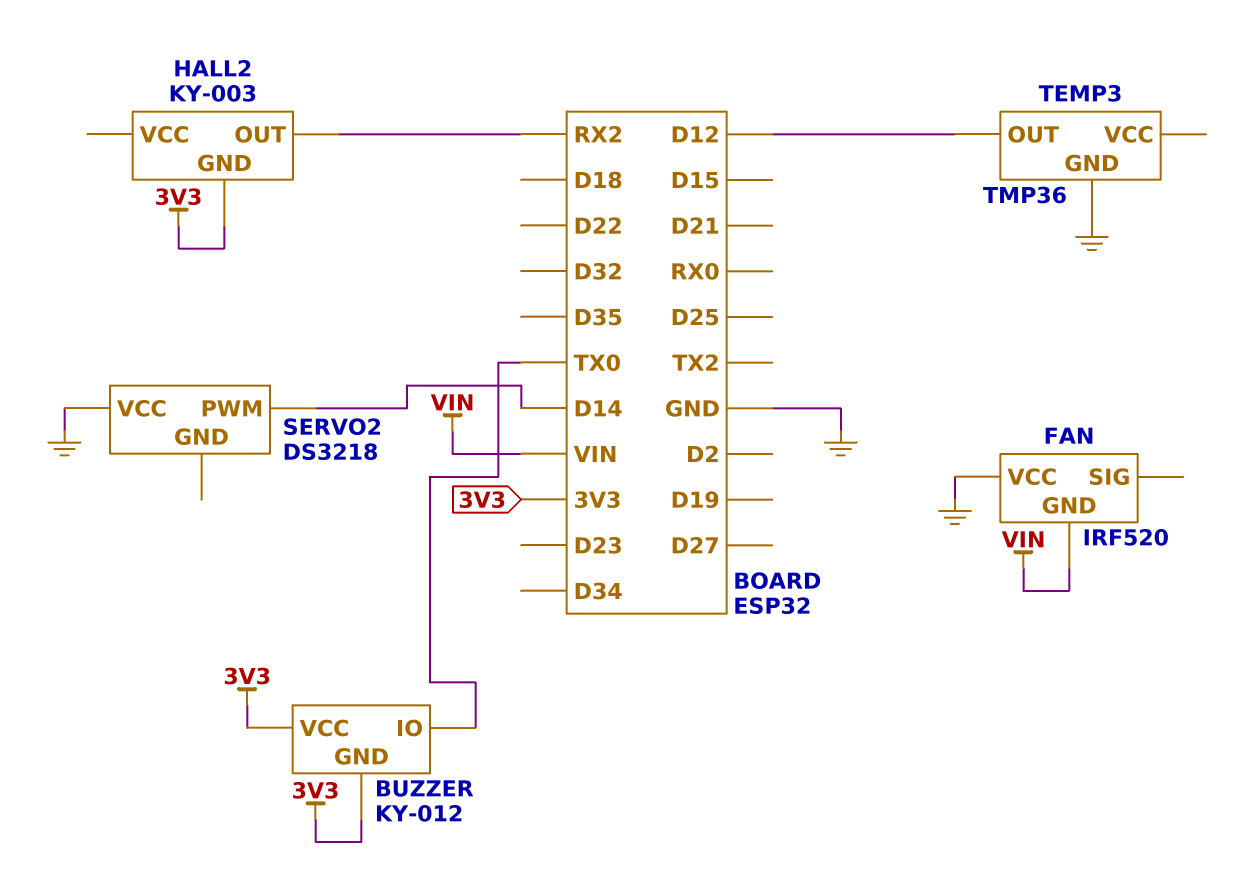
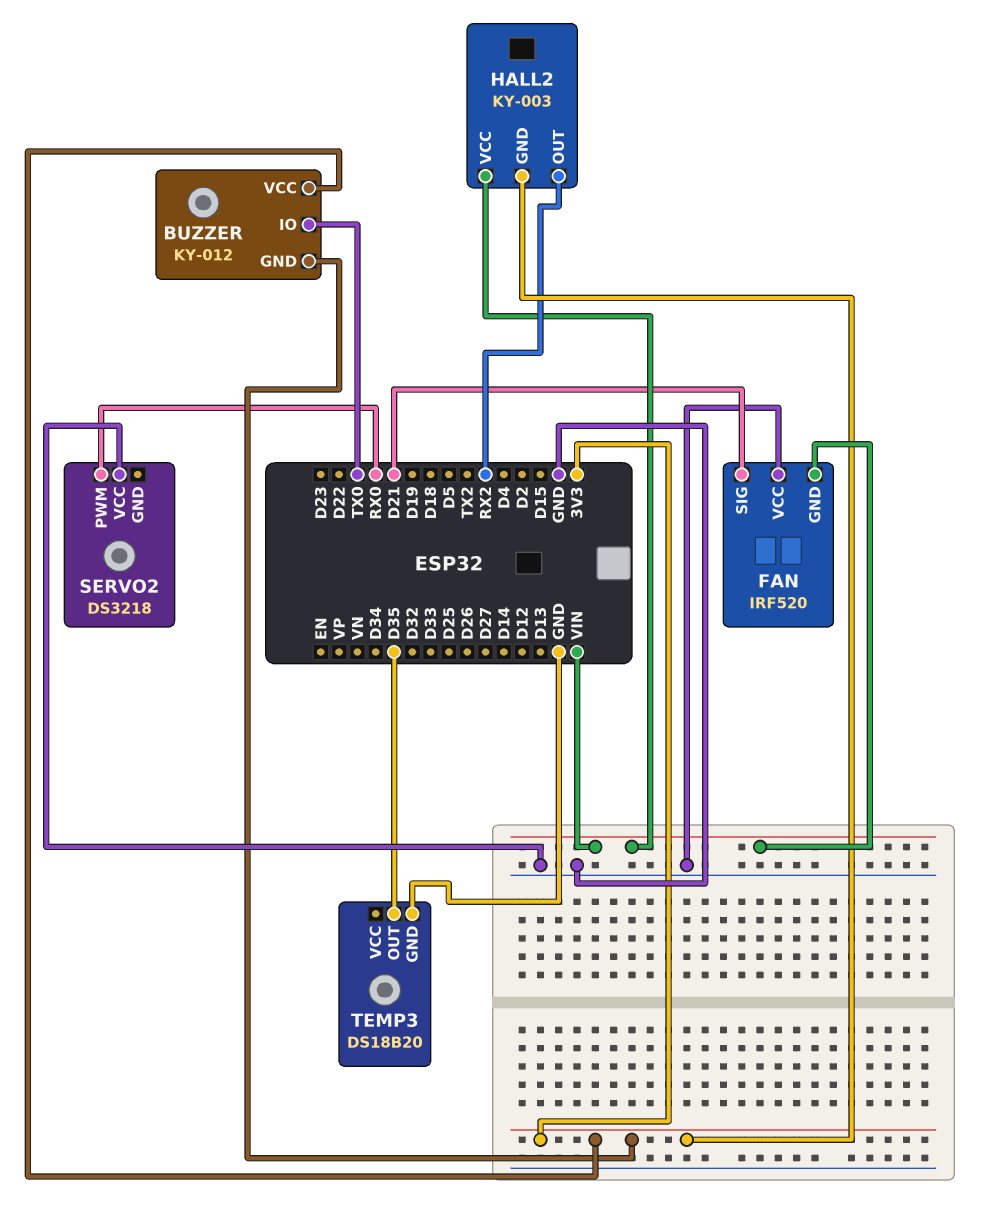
FAN pin SIG: none -> D21
HALL2 pin VCC: none -> VIN
SERVO2 pin PWM: D14 -> RX0
TEMP3: TMP36 -> DS18B20
TEMP3 pin OUT: D12 -> D35

